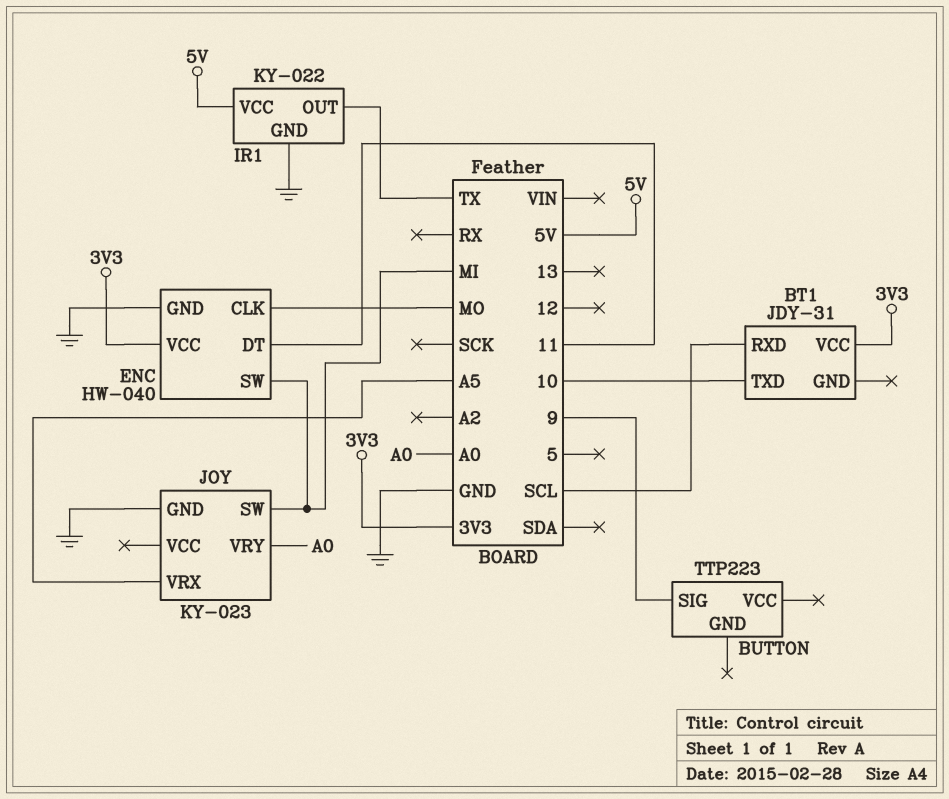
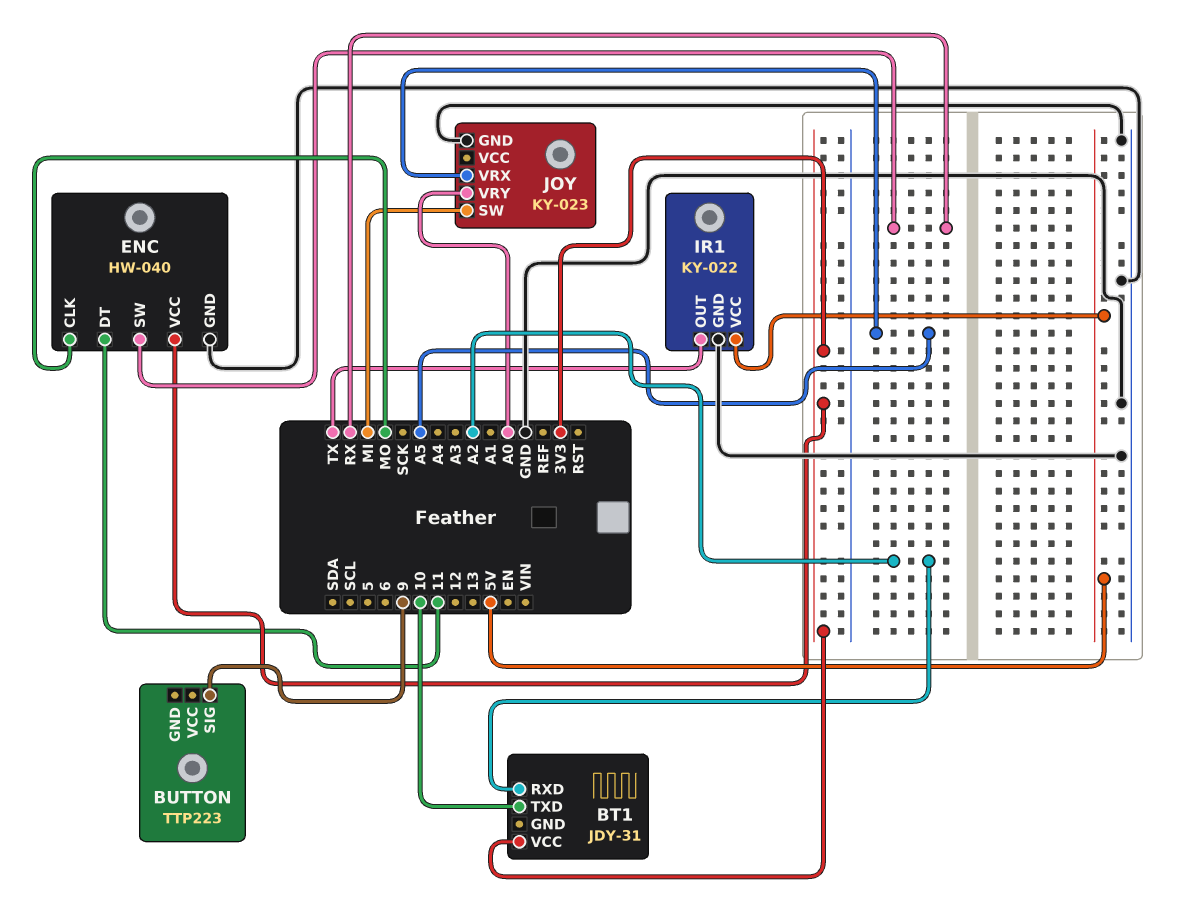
BT1 pin RXD: SCL -> A2
ENC pin SW: MI -> RX

